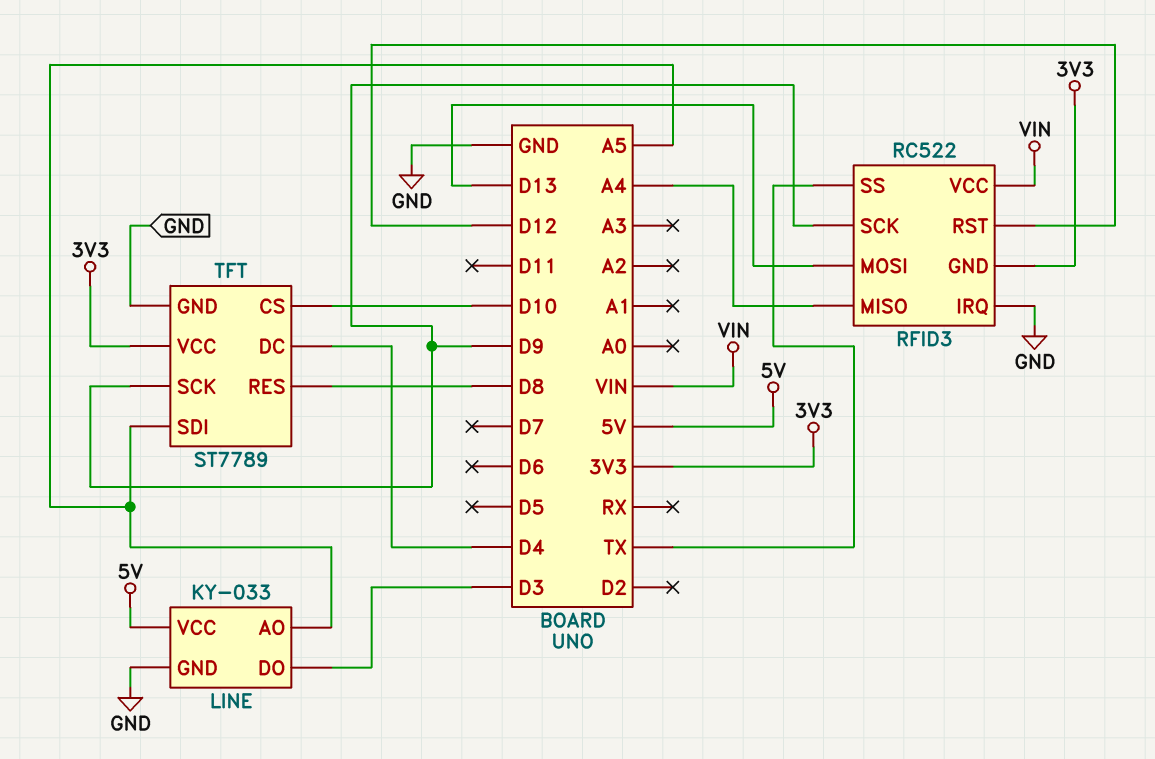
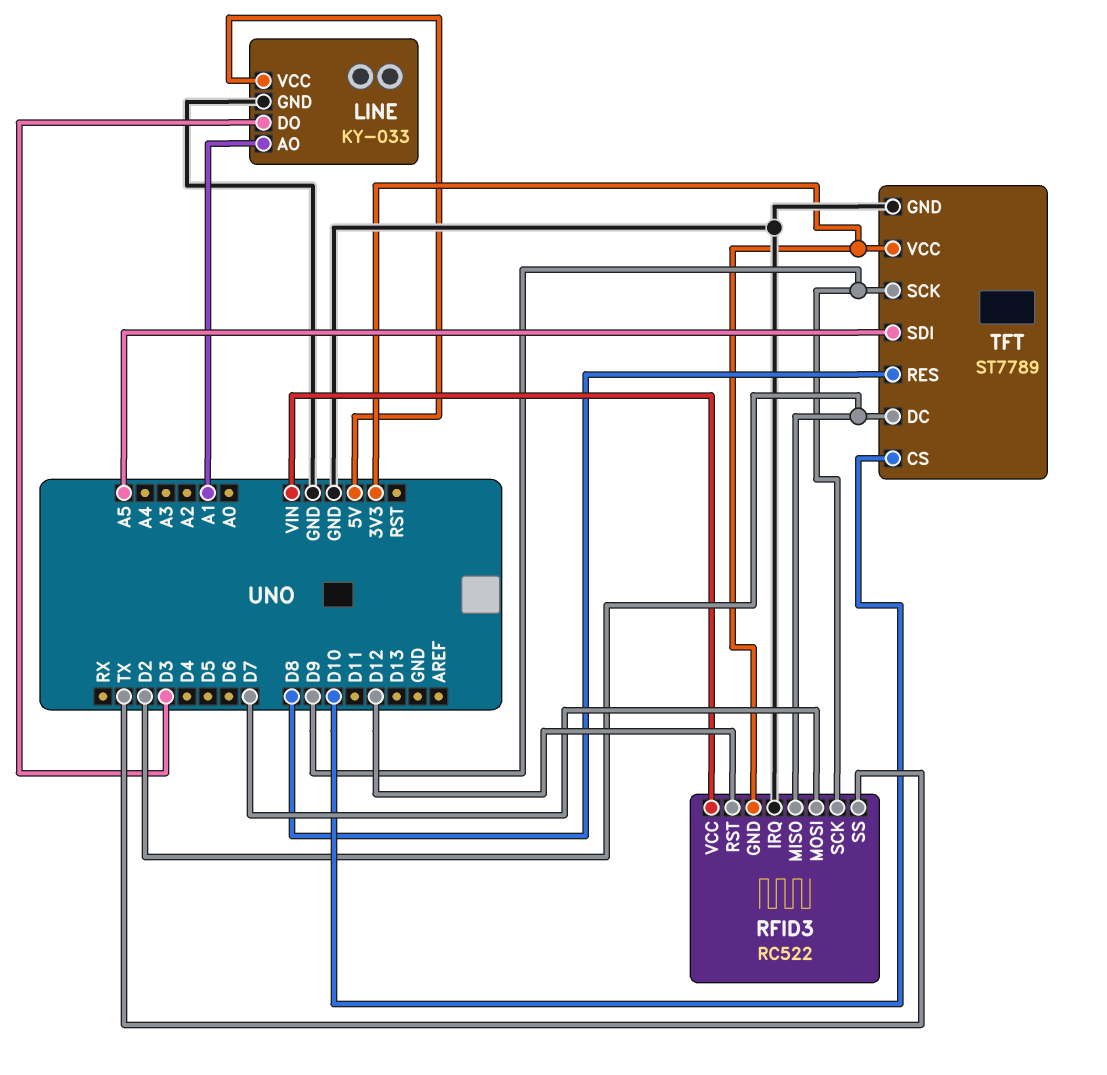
LINE pin AO: A5 -> A1
RFID3 pin MISO: A4 -> D2
RFID3 pin MOSI: D13 -> D7
TFT pin DC: D4 -> D2

